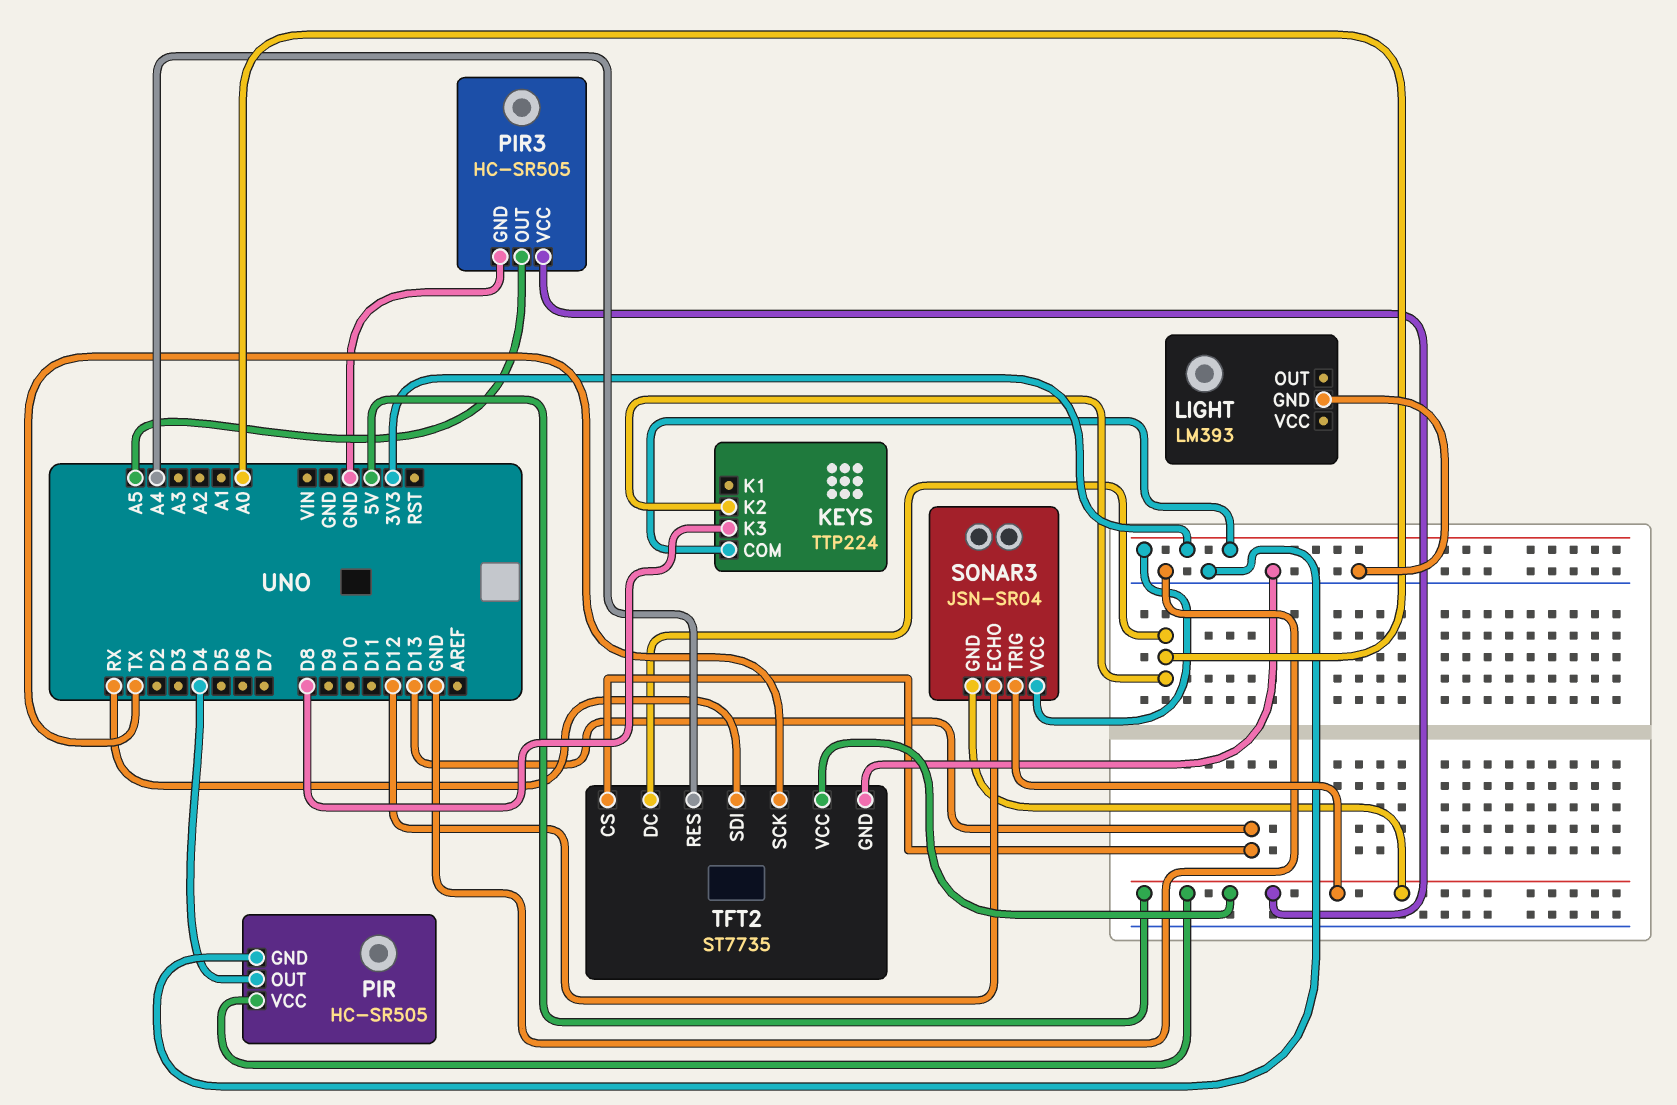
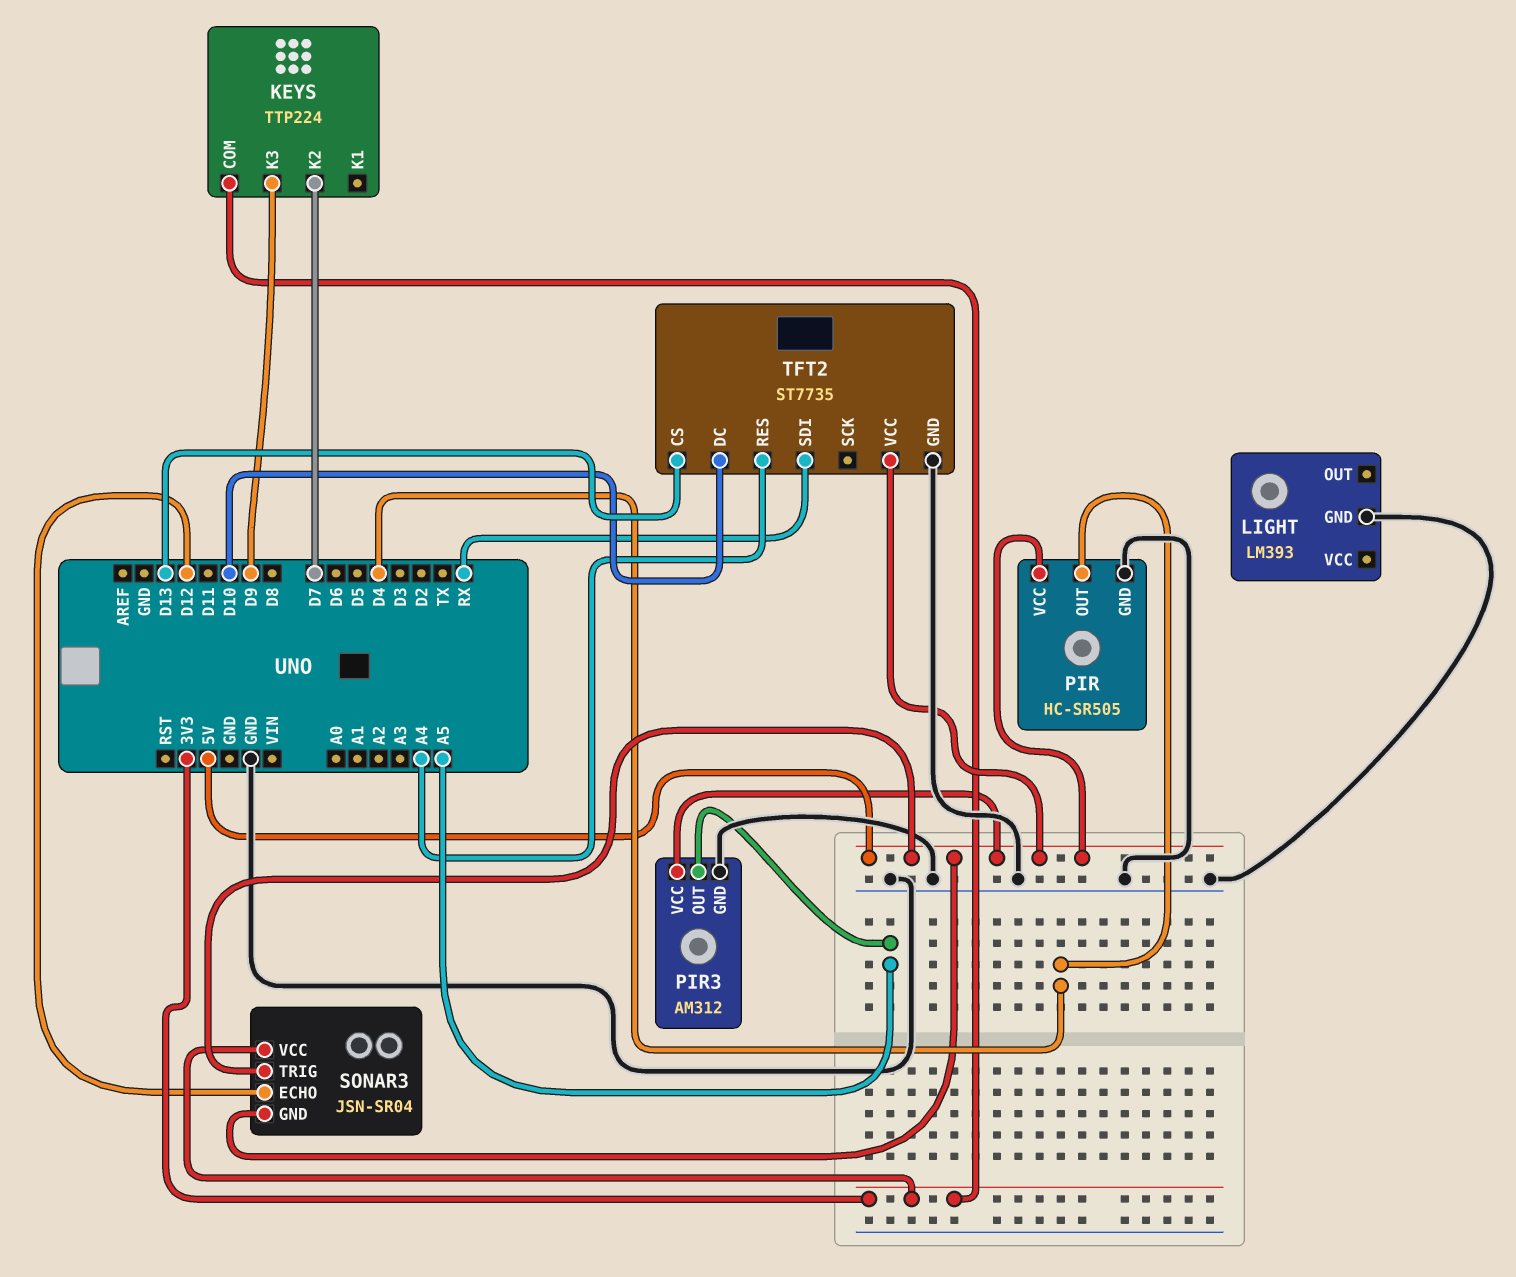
KEYS pin K2: A0 -> D7
KEYS pin K3: D8 -> D9
PIR3: HC-SR505 -> AM312
TFT2 pin DC: A0 -> D10
TFT2 pin SCK: TX -> none

